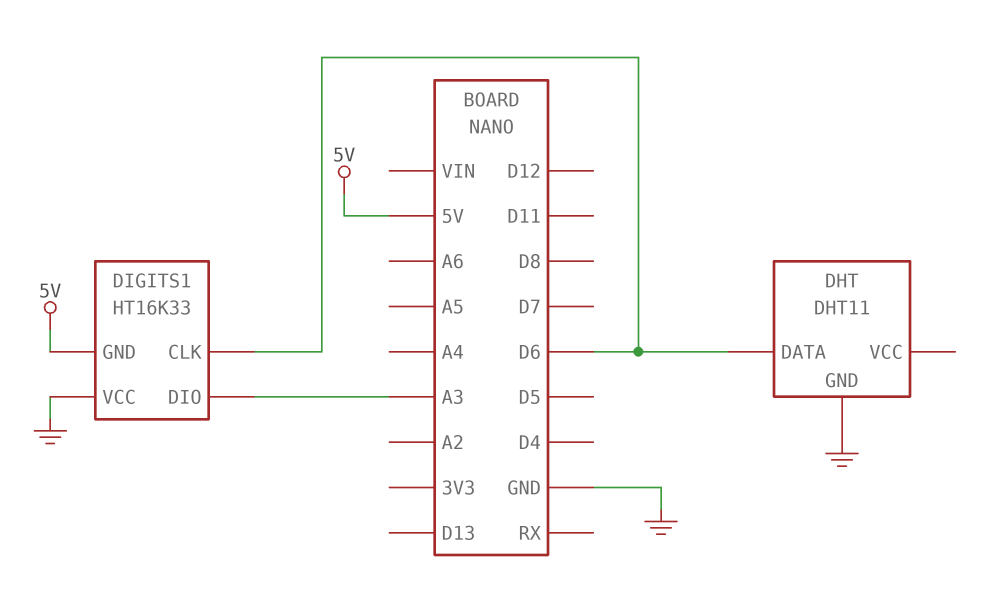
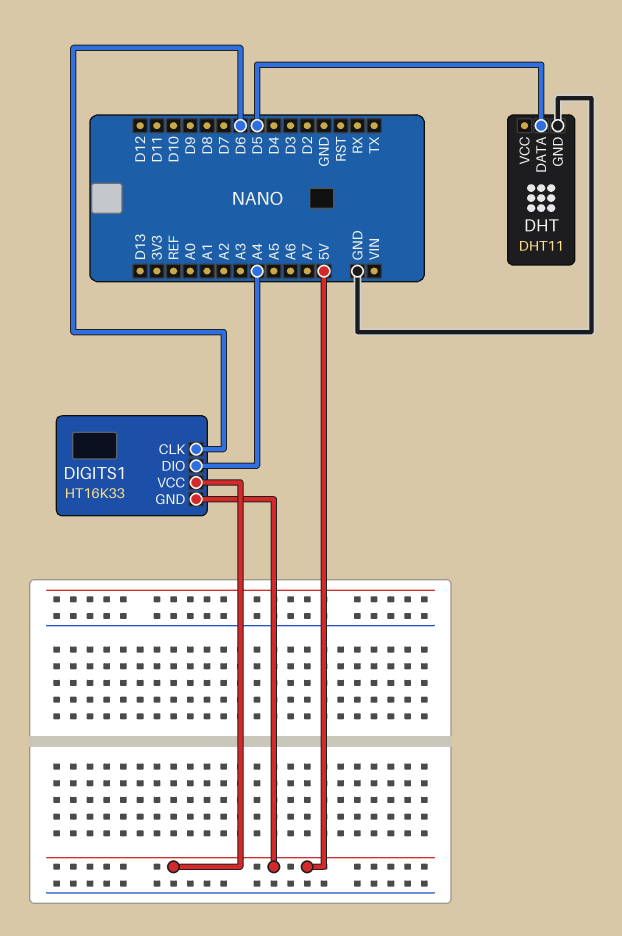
DHT pin DATA: D6 -> D5
DIGITS1 pin DIO: A3 -> A4
DIGITS1 pin VCC: GND -> 5V

